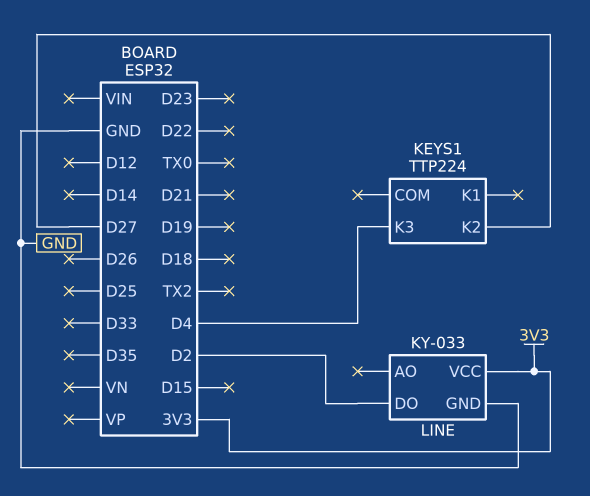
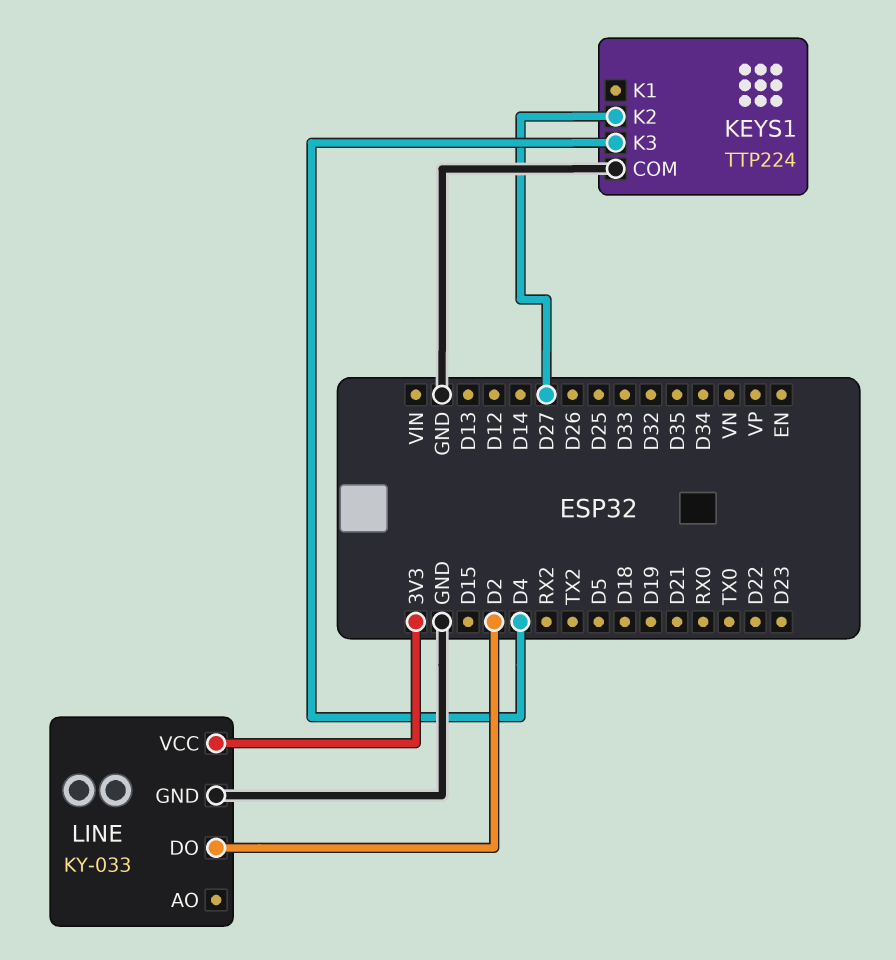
KEYS1 pin COM: none -> GND

